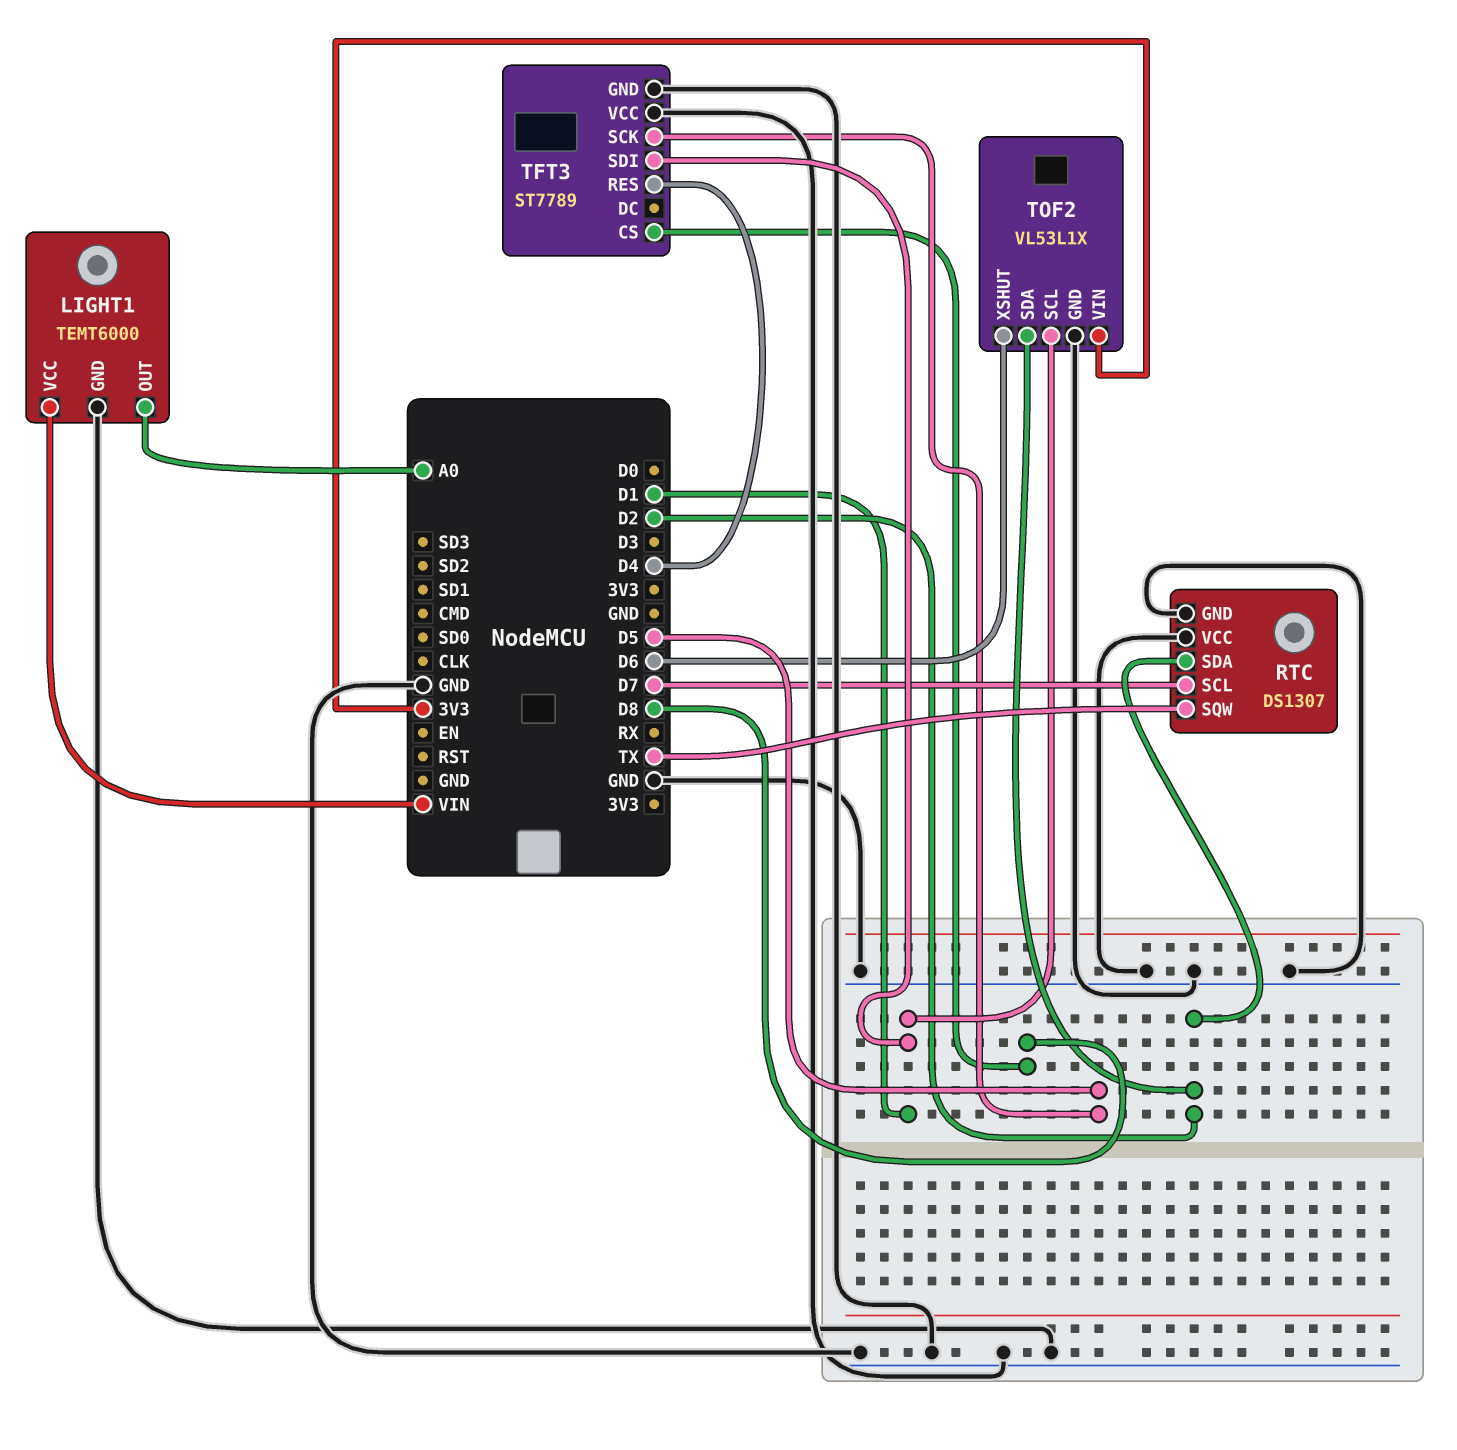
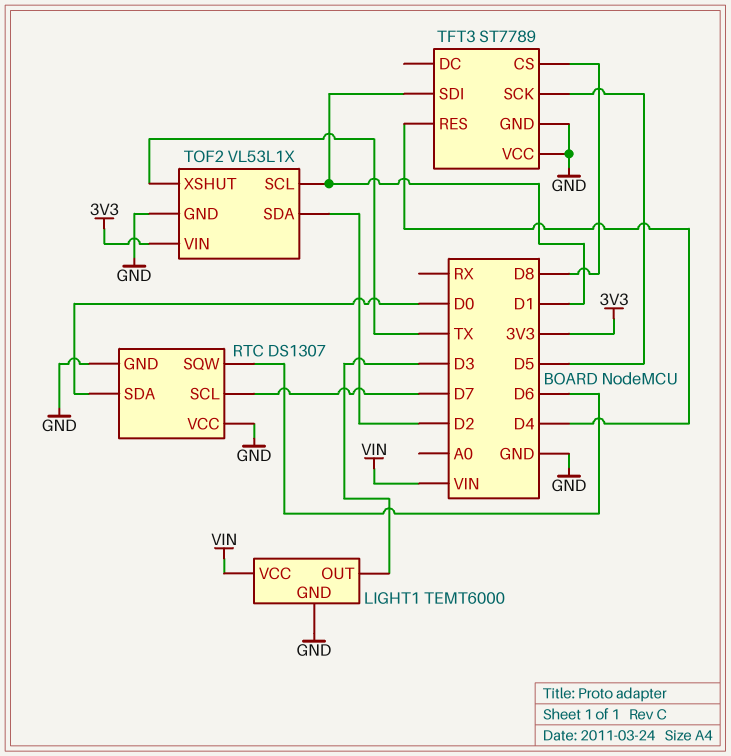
LIGHT1 pin OUT: A0 -> D3
RTC pin SDA: D2 -> D0
RTC pin SQW: TX -> D6
TOF2 pin XSHUT: D6 -> TX

